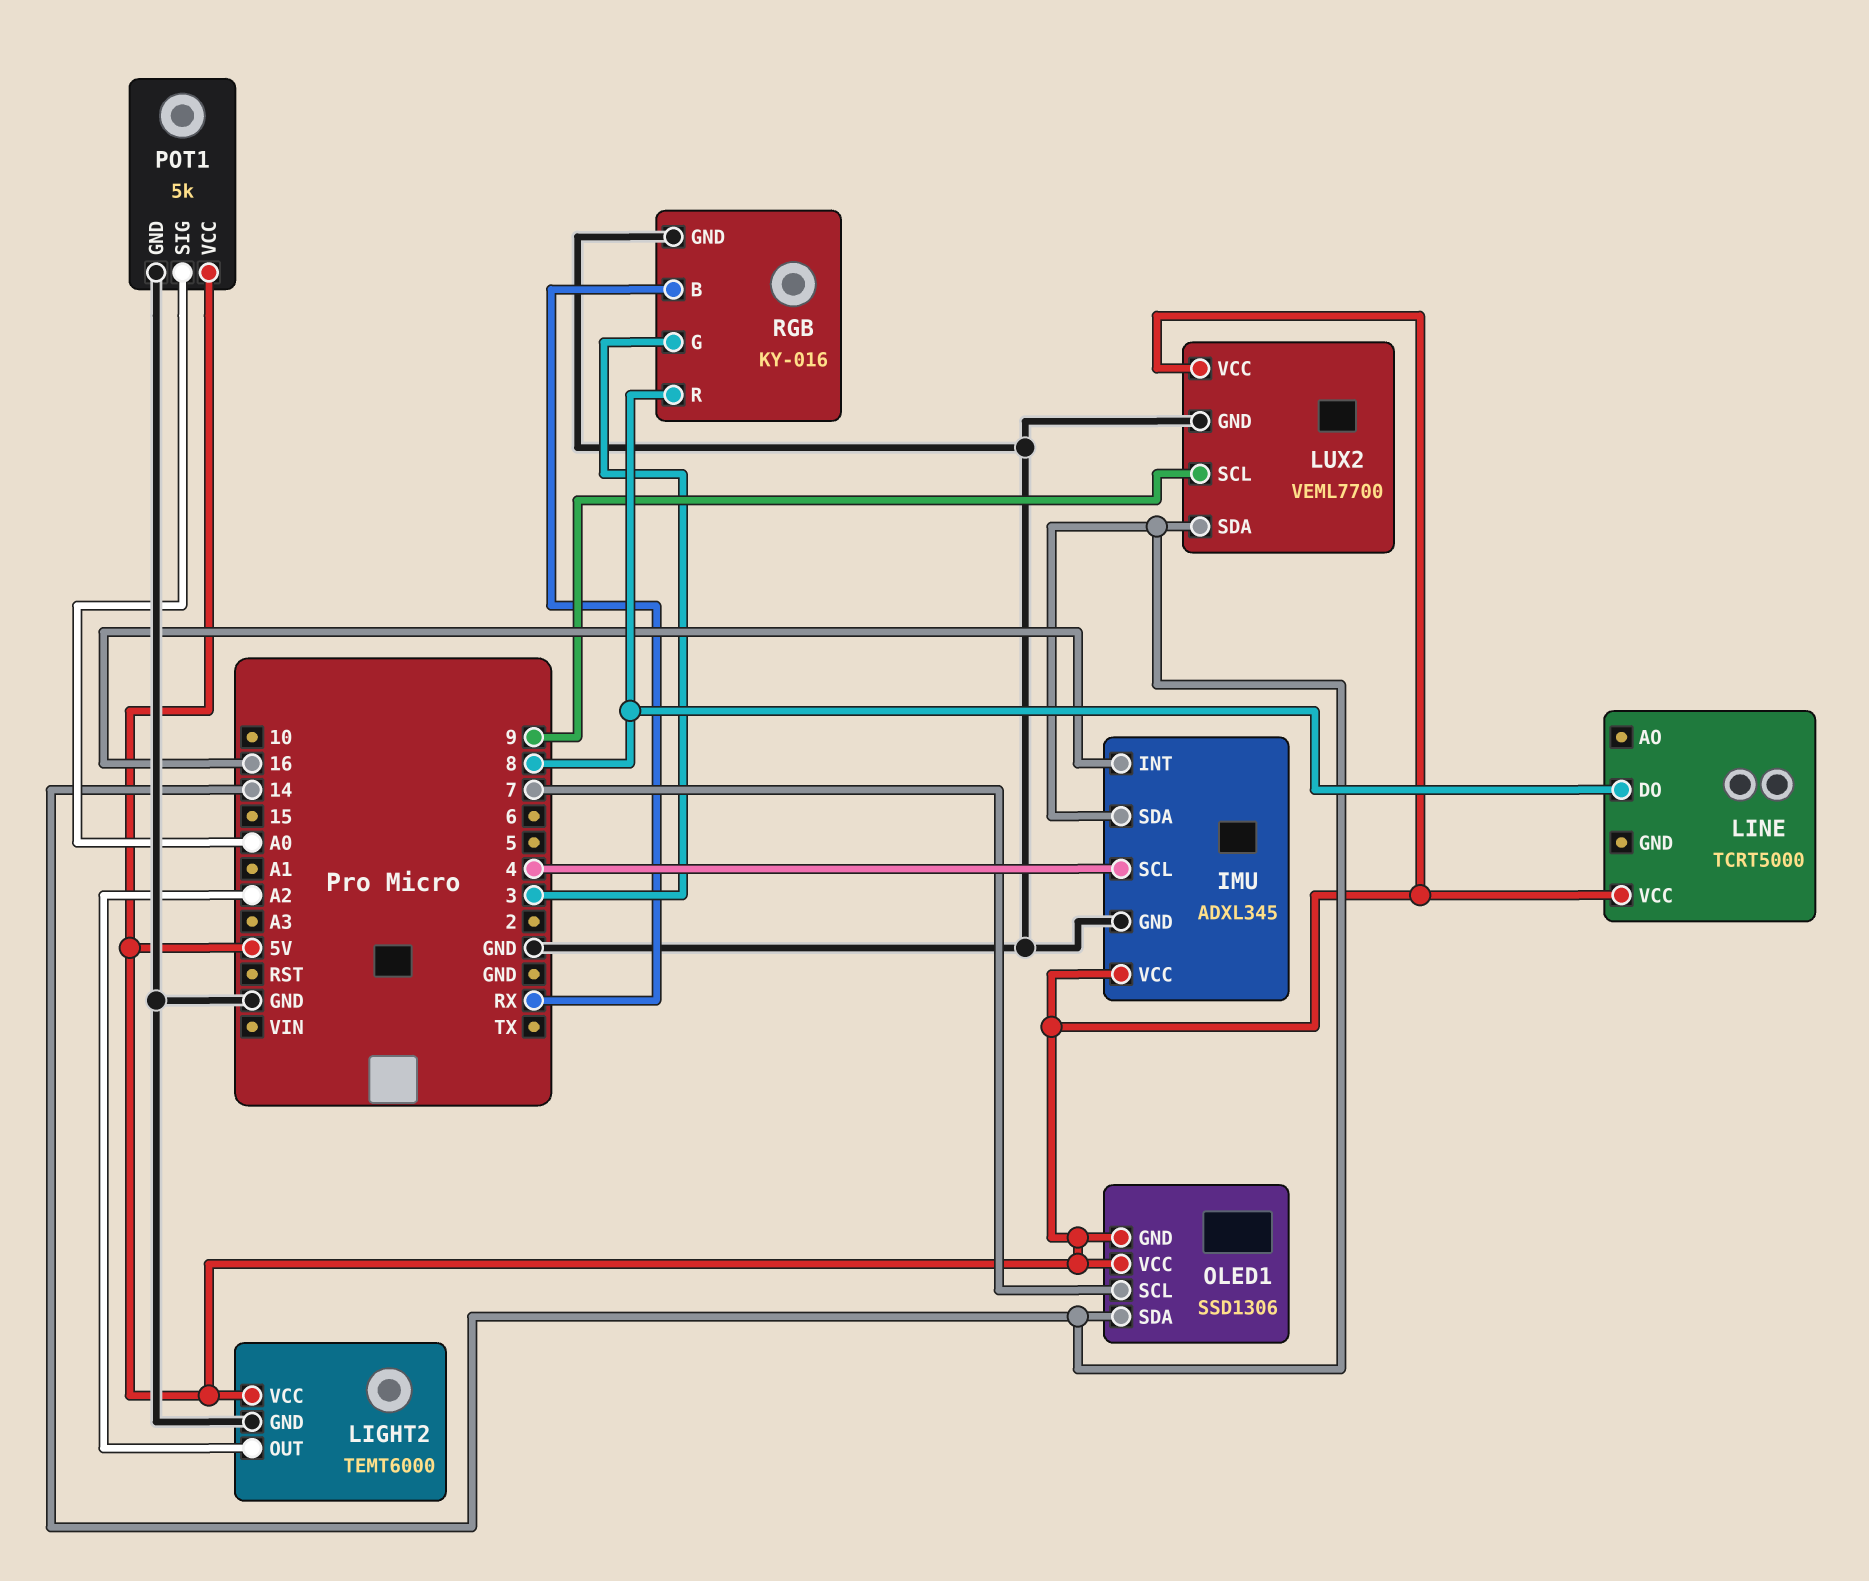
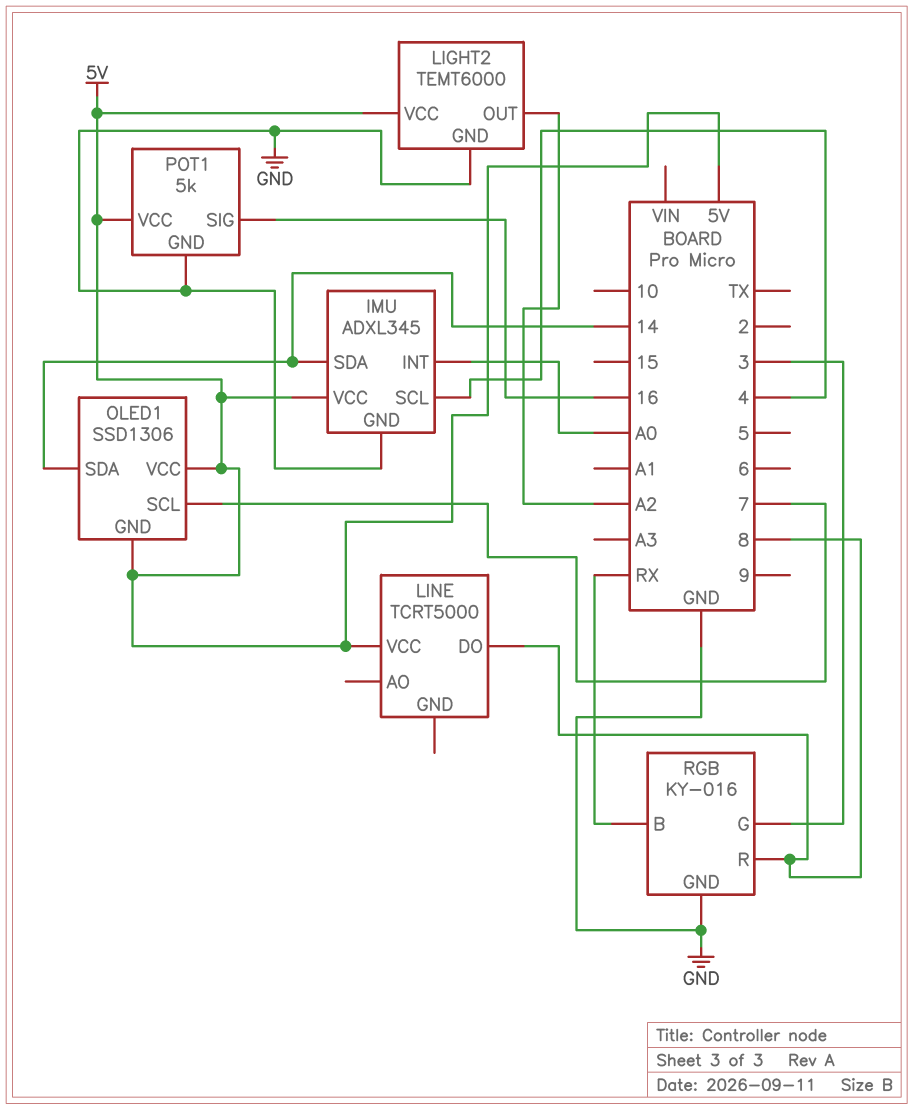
IMU pin INT: 16 -> A0
LUX2: VEML7700 -> none
LUX2 pin GND: GND -> none
LUX2 pin SCL: 9 -> none
LUX2 pin SDA: 14 -> none
LUX2 pin VCC: 5V -> none
POT1 pin SIG: A0 -> 16

